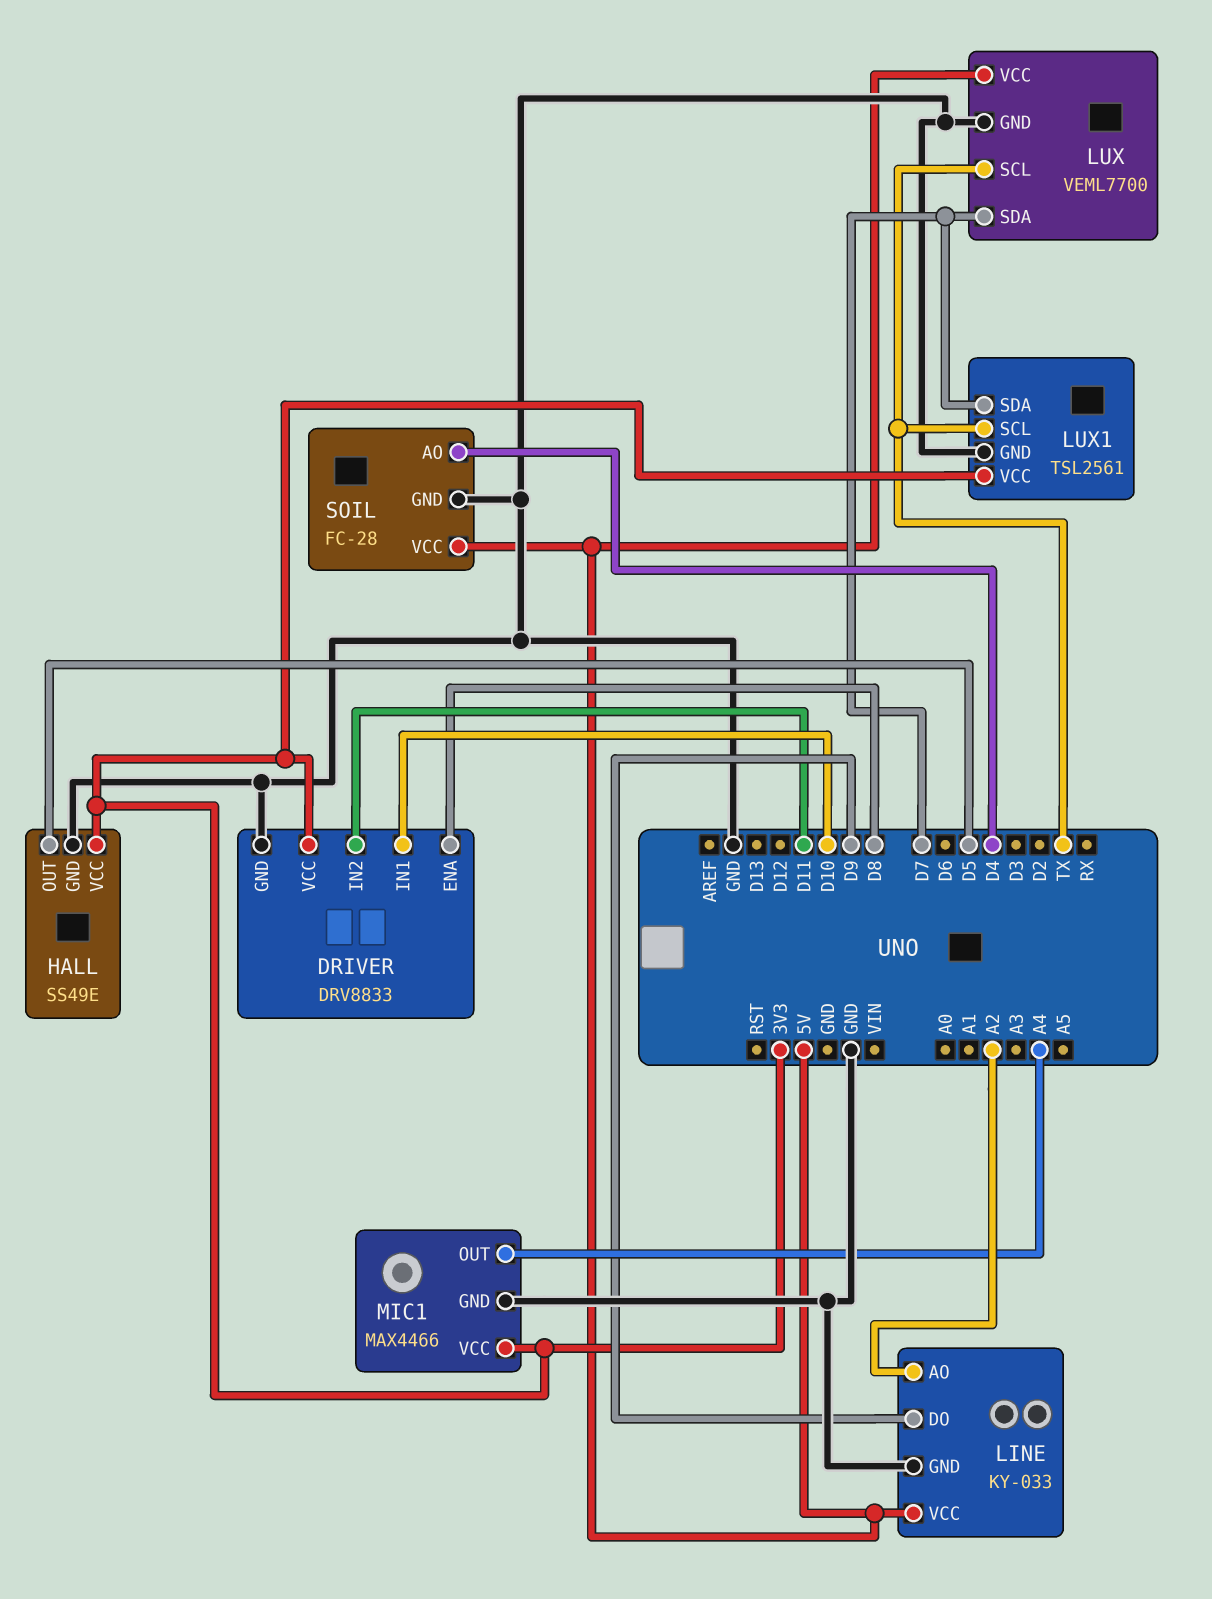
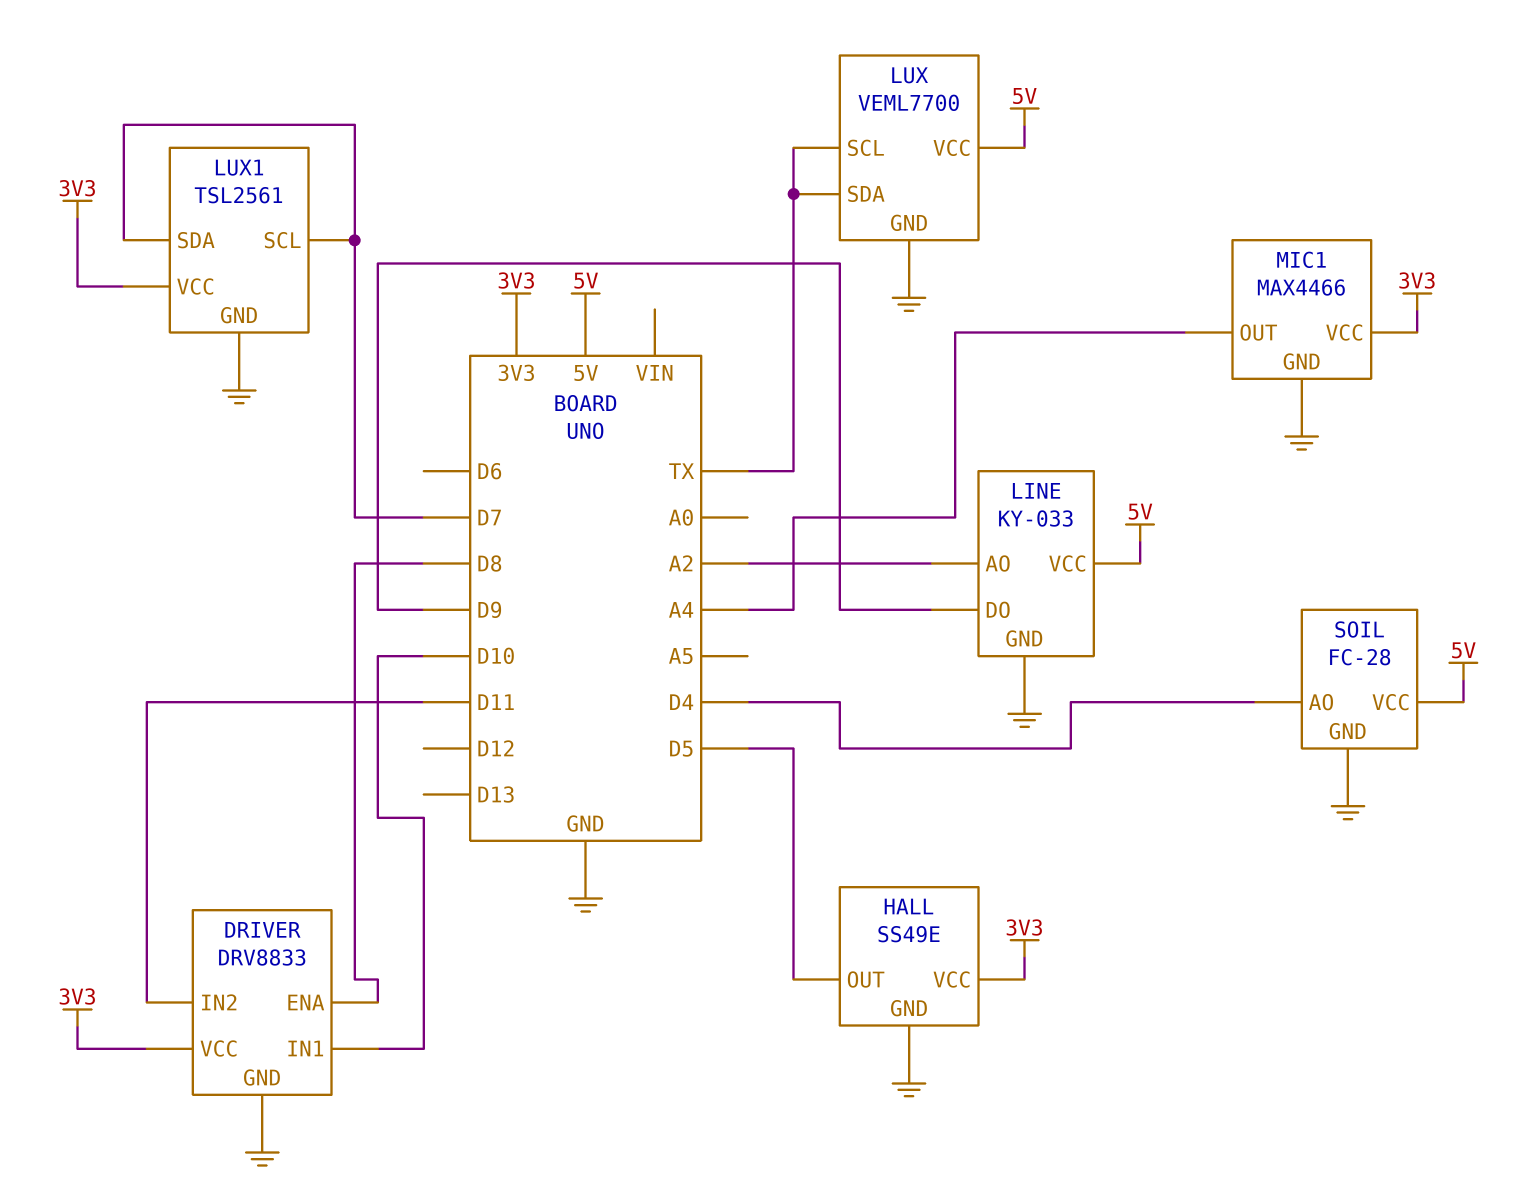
LUX pin SDA: D7 -> TX
LUX1 pin SCL: TX -> D7

